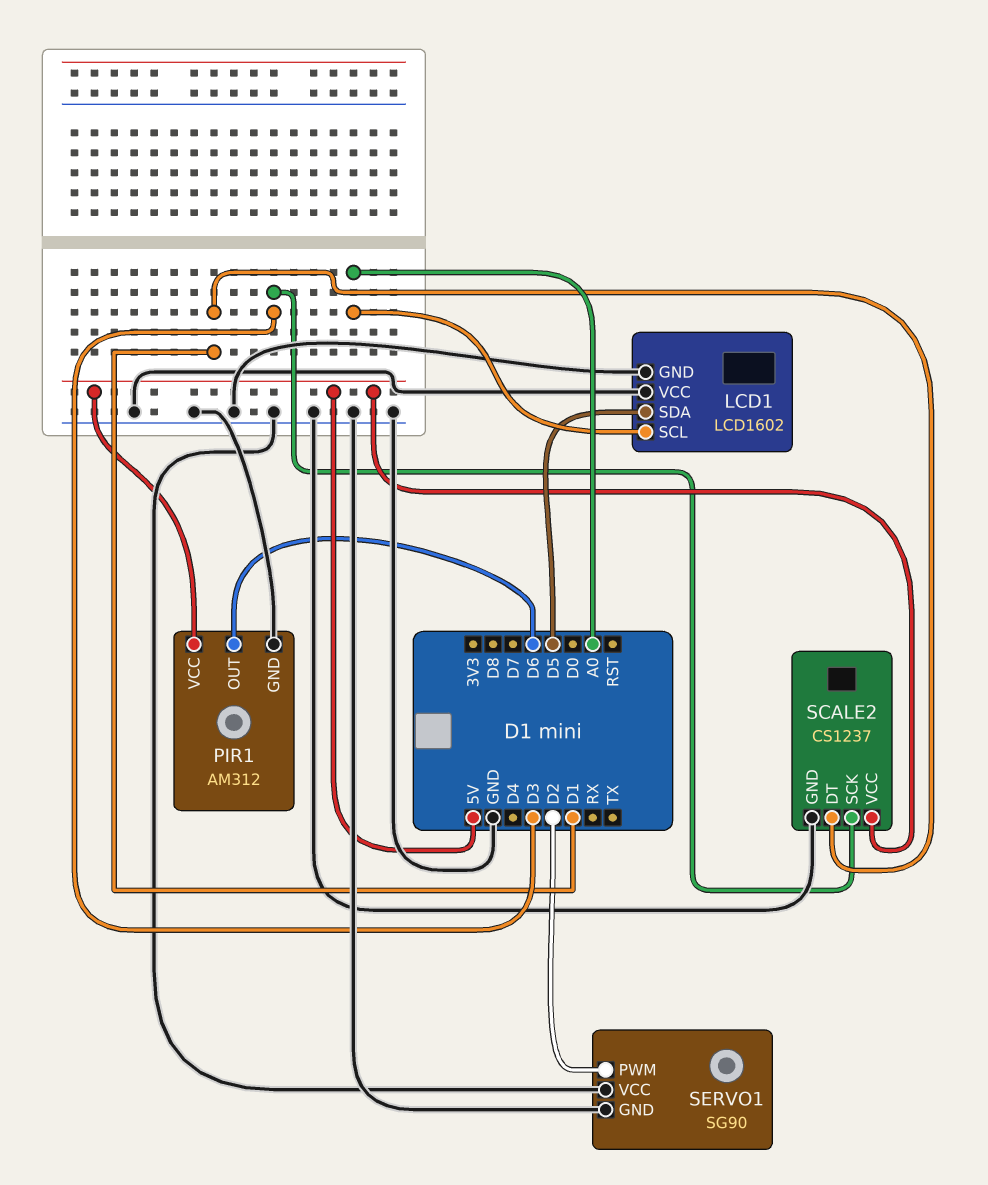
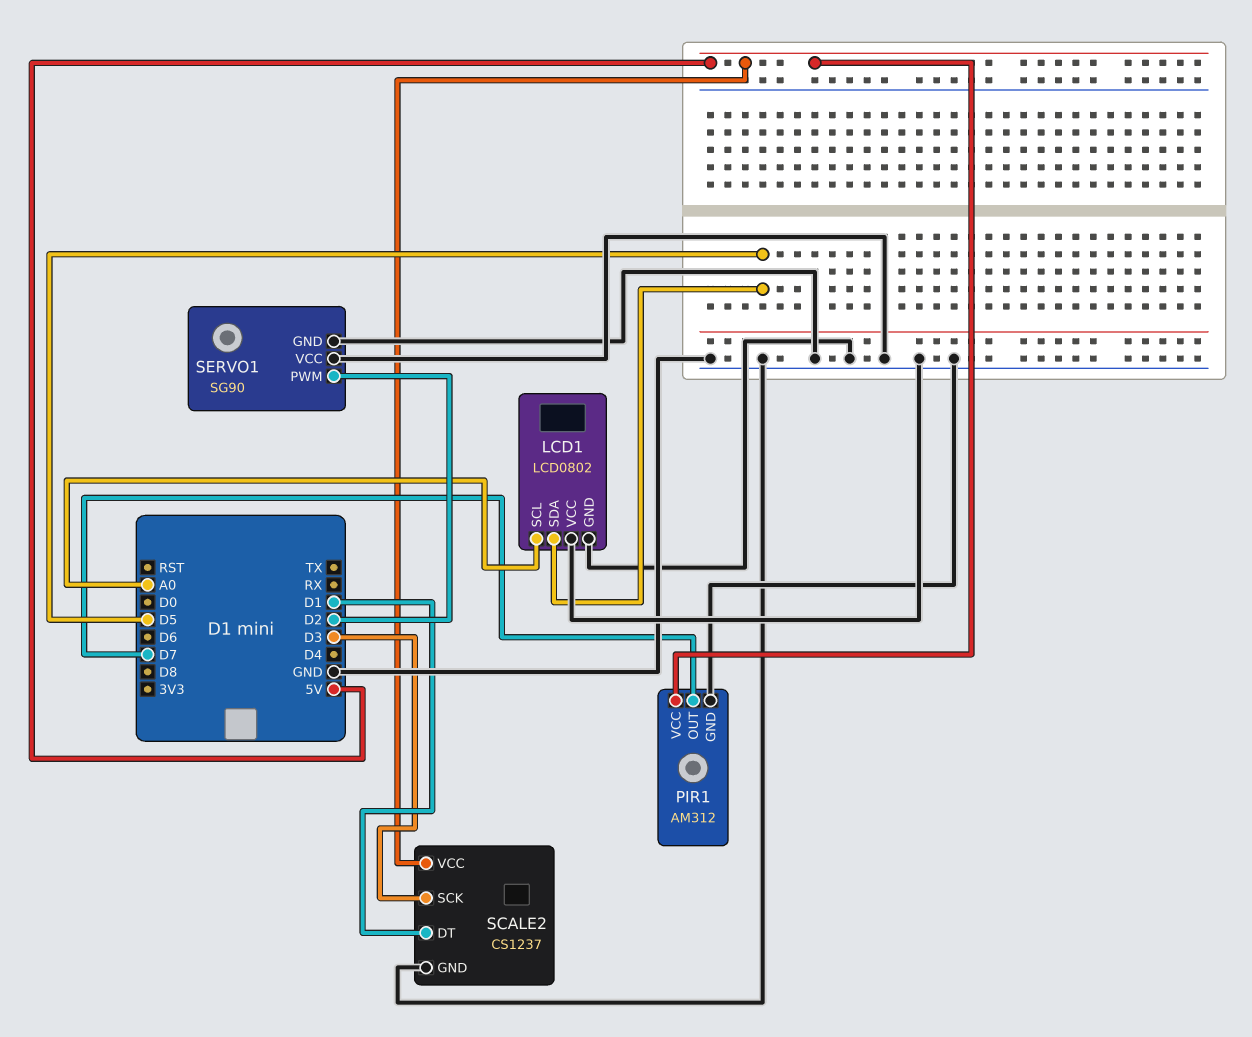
LCD1: LCD1602 -> LCD0802
PIR1 pin OUT: D6 -> D7

